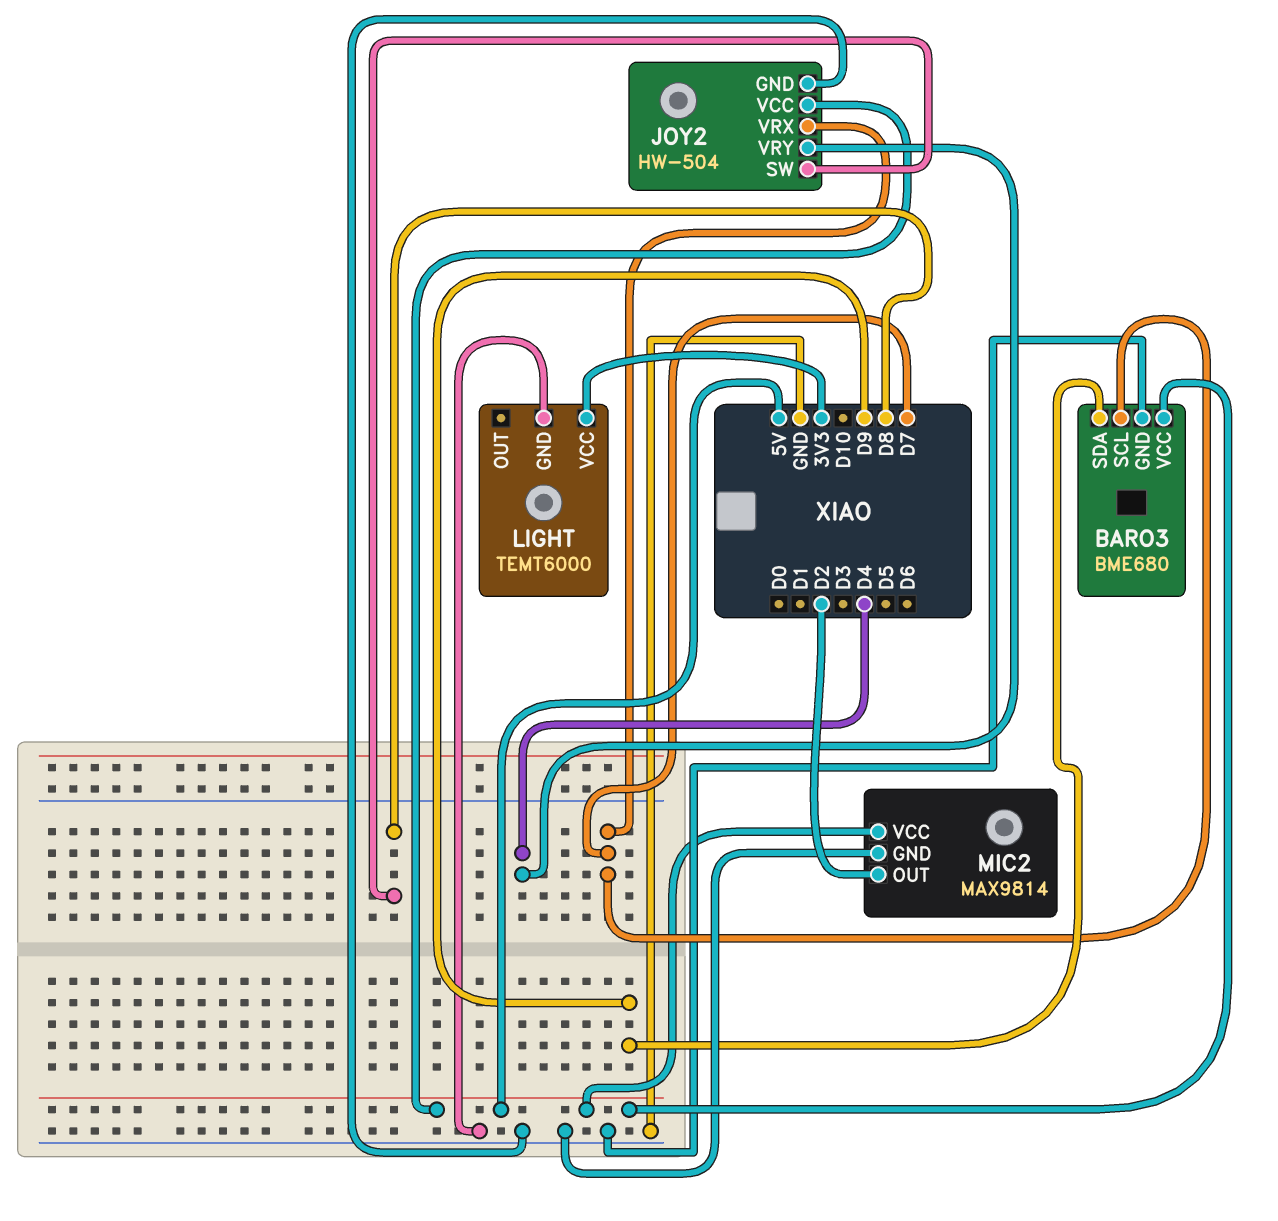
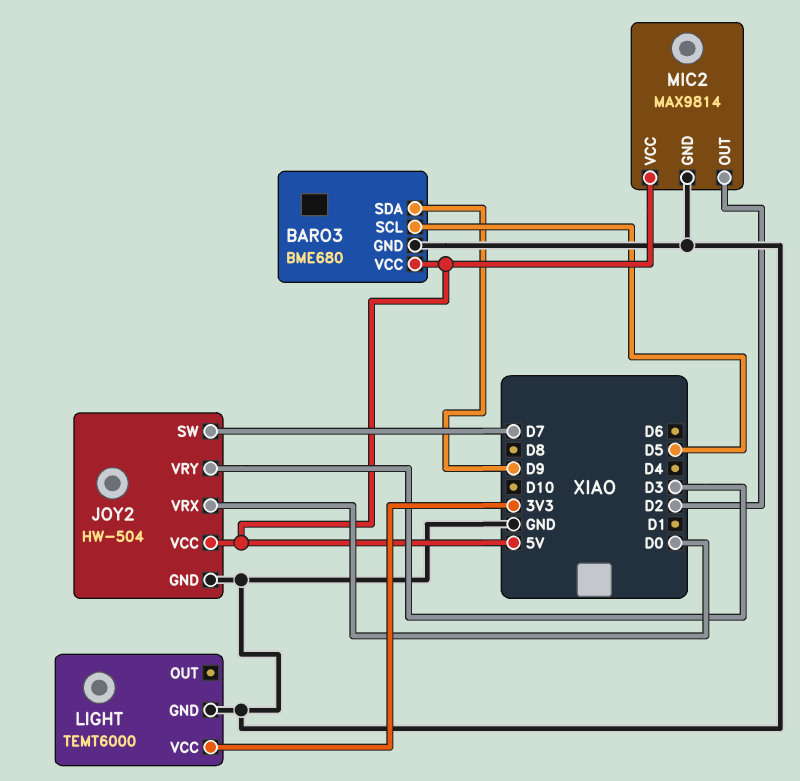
BARO3 pin SCL: D7 -> D5
JOY2 pin SW: D8 -> D7
JOY2 pin VRX: D7 -> D0
JOY2 pin VRY: D4 -> D3

